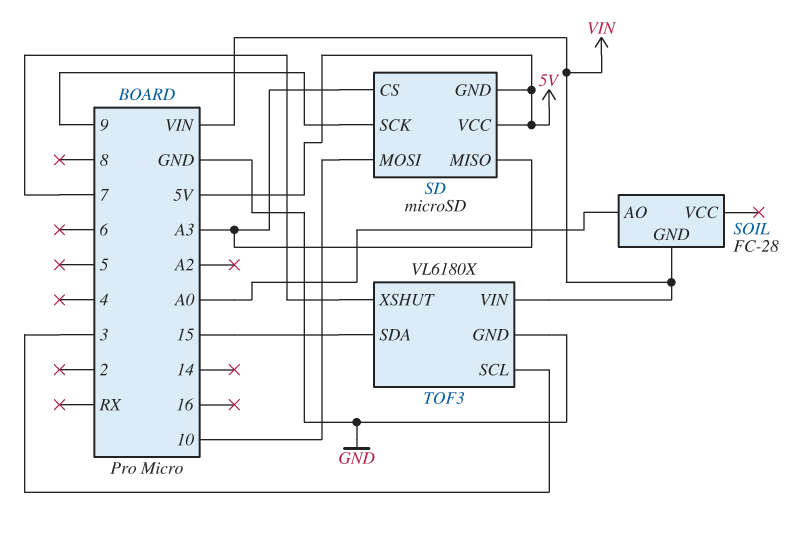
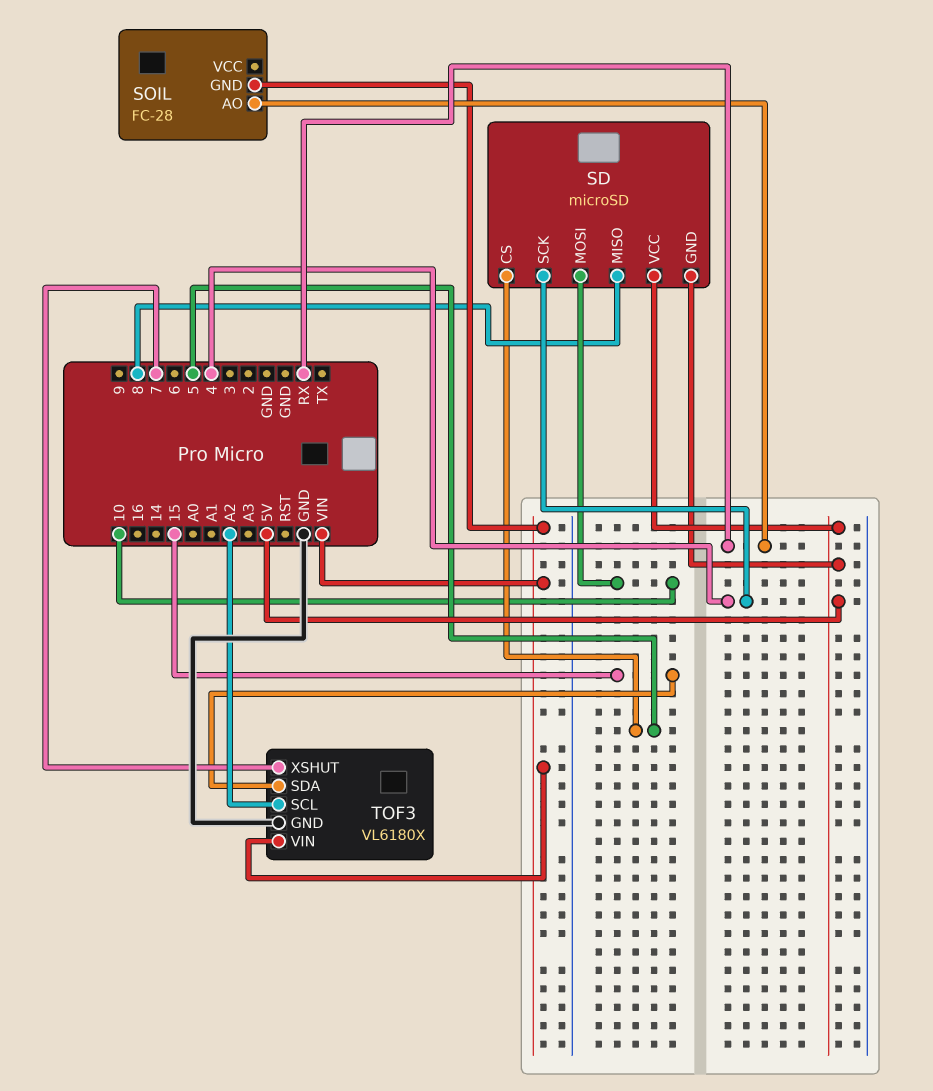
SD pin CS: A3 -> 5
SD pin MISO: A3 -> 8
SD pin SCK: 9 -> 4
SOIL pin AO: A0 -> RX
TOF3 pin SCL: 3 -> A2

